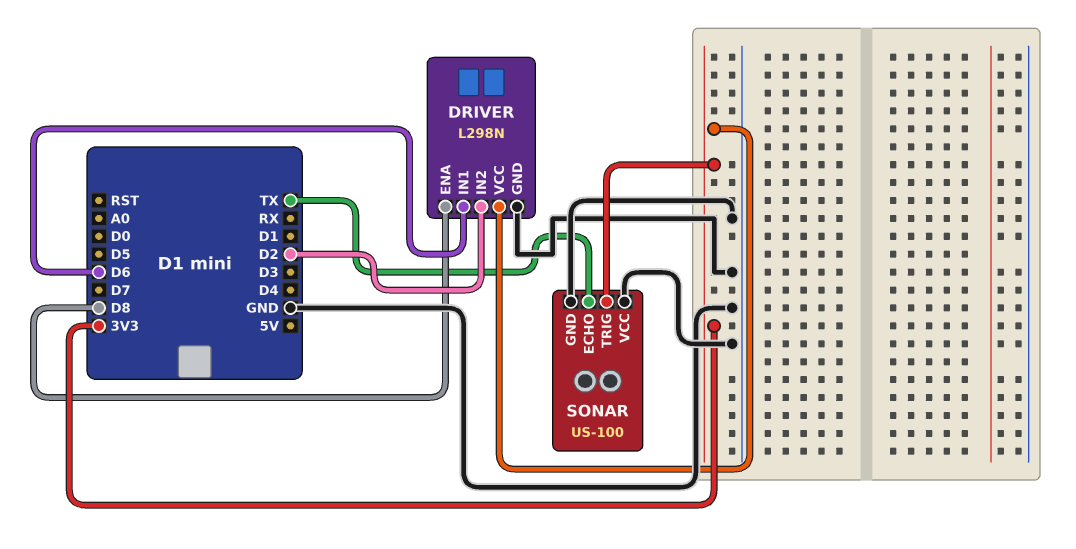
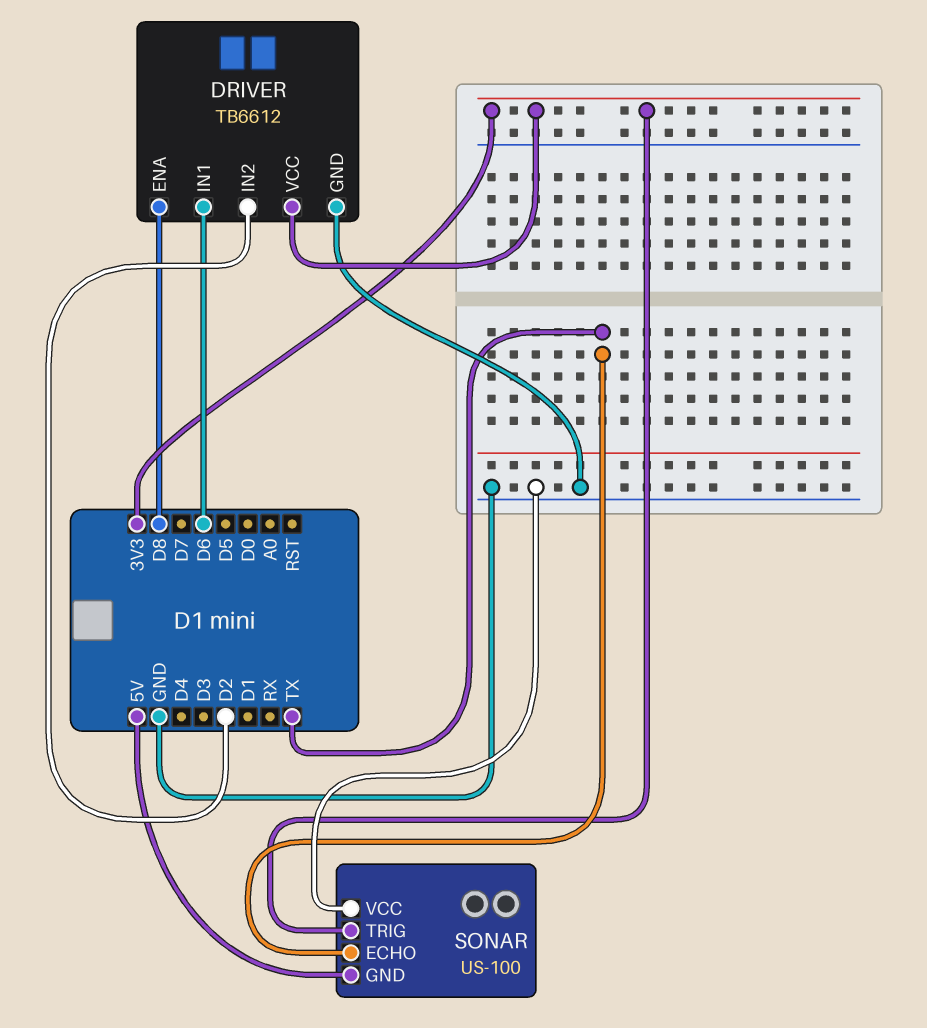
DRIVER: L298N -> TB6612
SONAR pin GND: GND -> 5V

